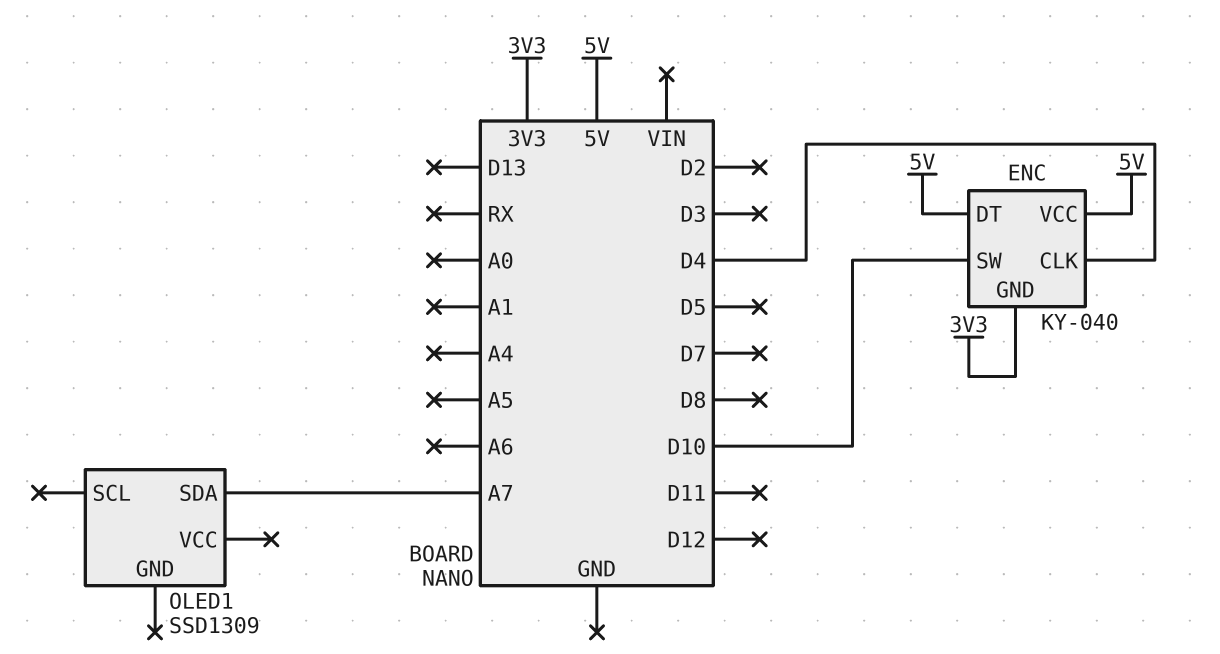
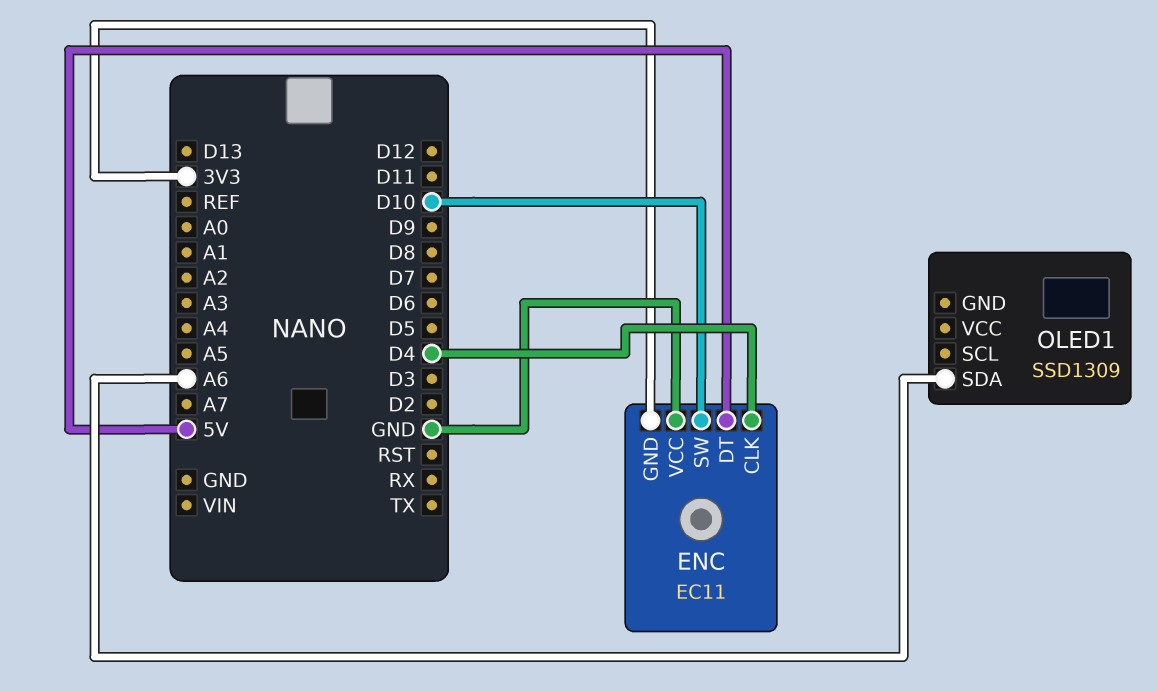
ENC: KY-040 -> EC11
ENC pin VCC: 5V -> GND
OLED1 pin SDA: A7 -> A6

